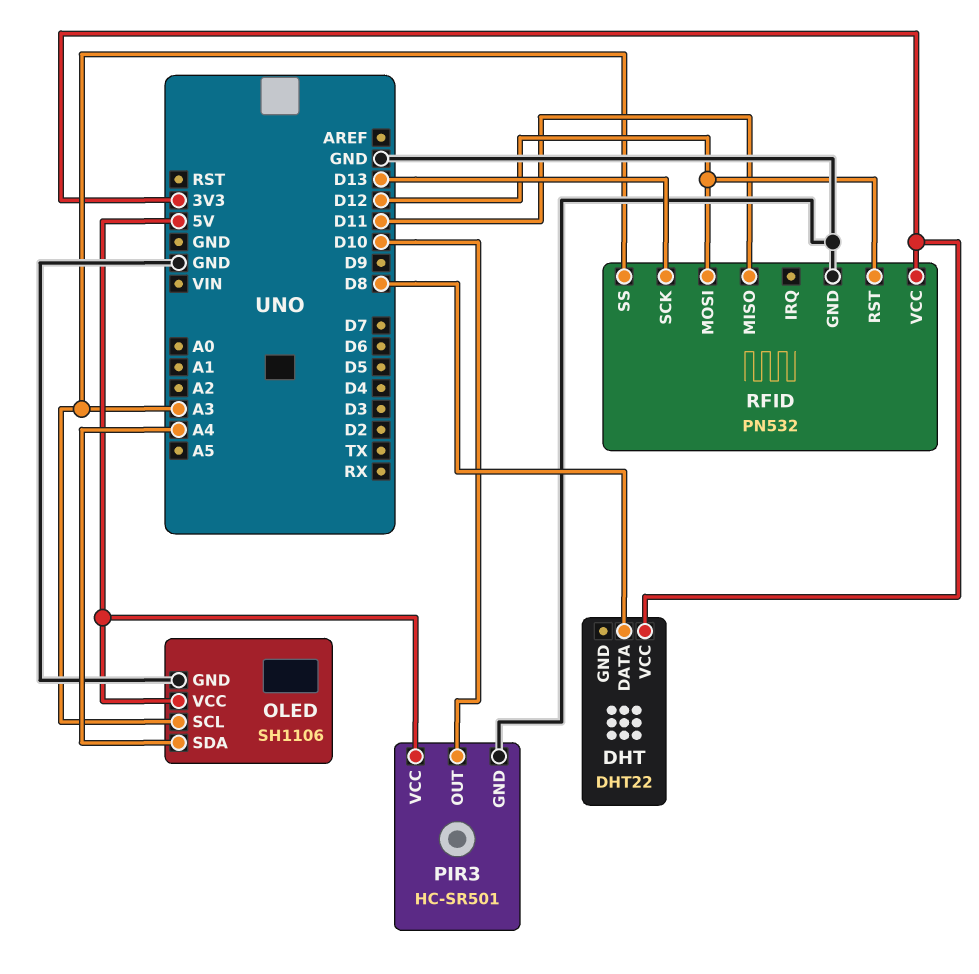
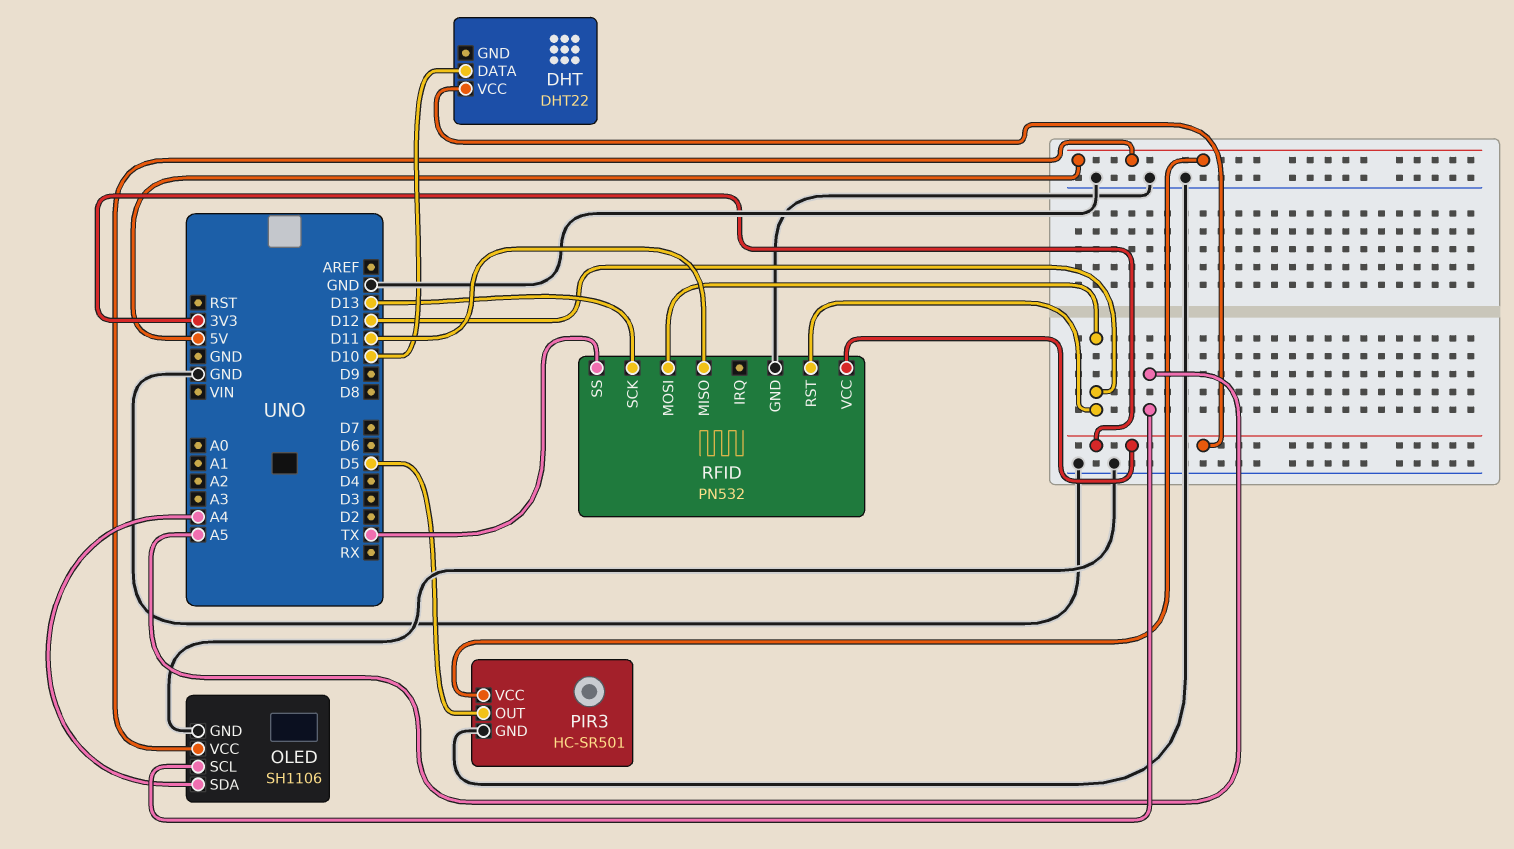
DHT pin DATA: D8 -> D10
OLED pin SCL: A3 -> A5
PIR3 pin OUT: D10 -> D5
RFID pin SS: A3 -> TX

